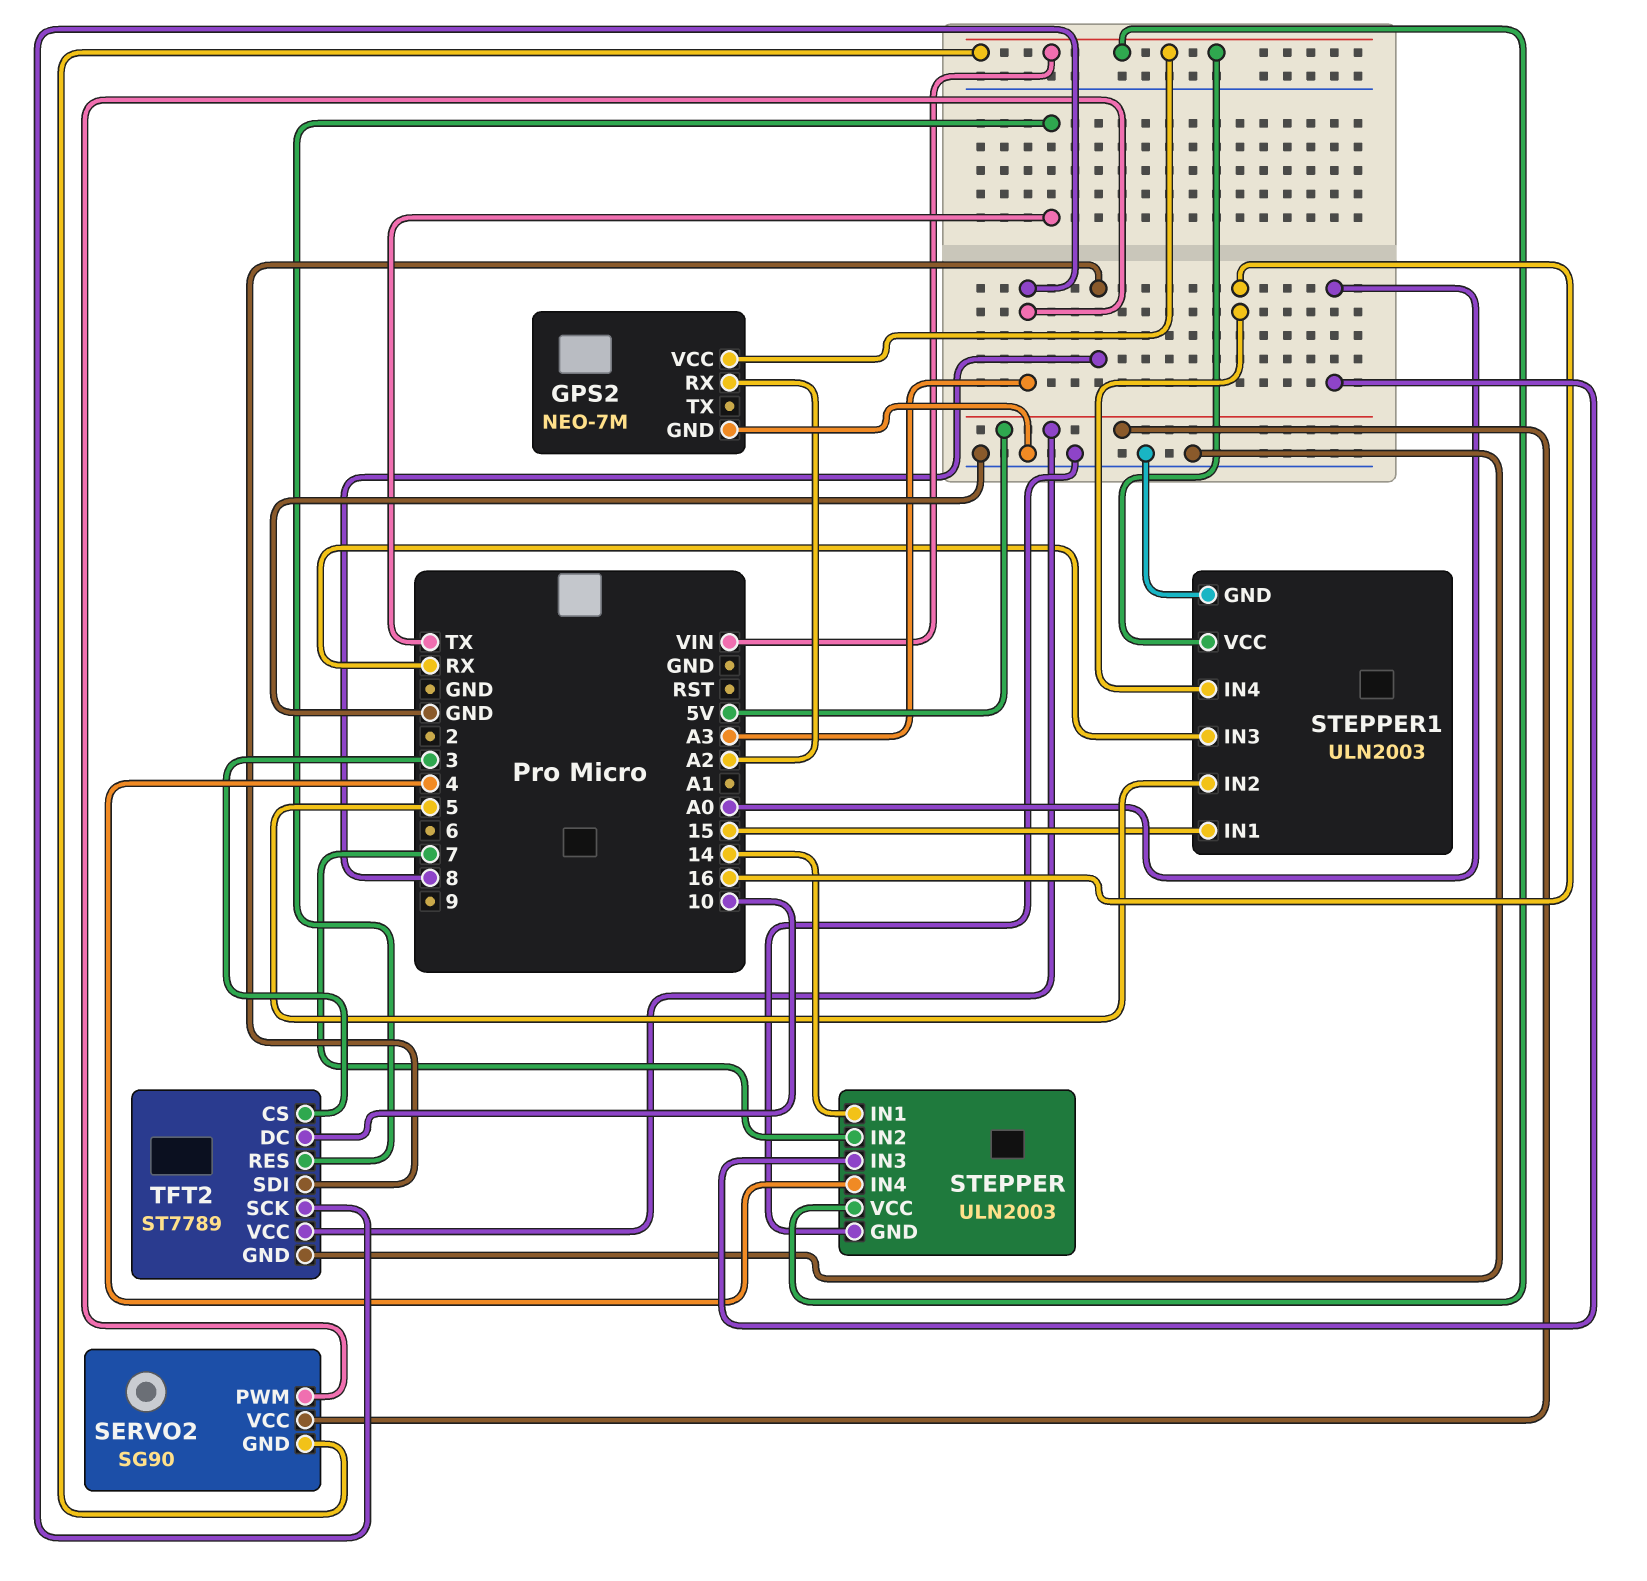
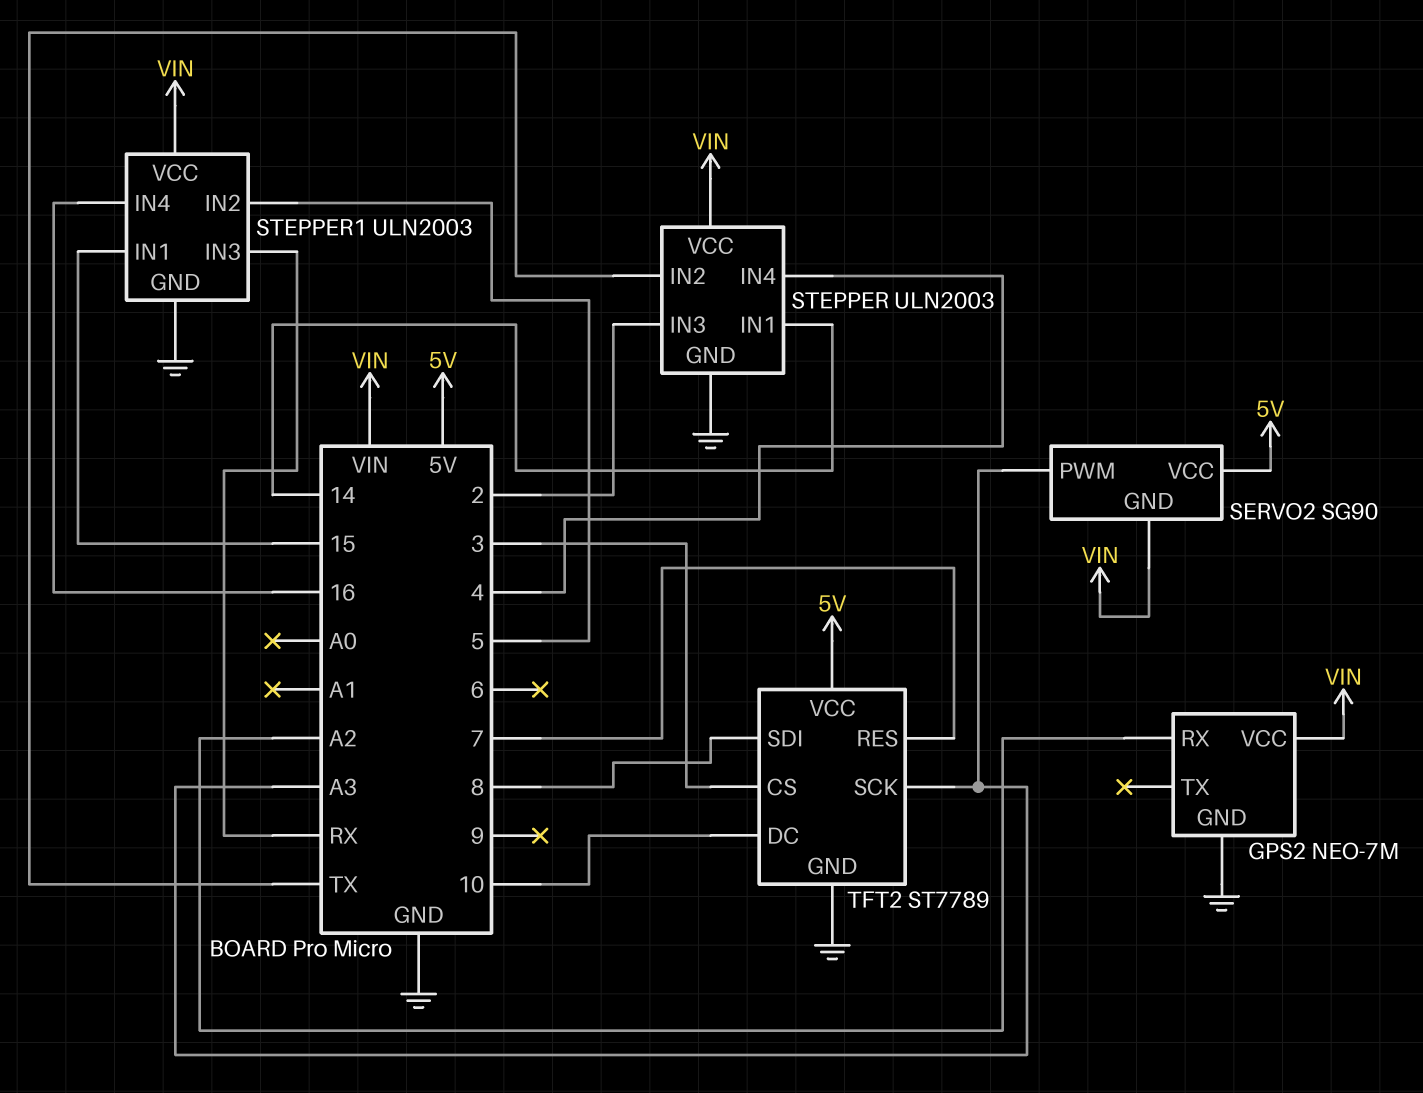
STEPPER pin IN2: 7 -> TX
STEPPER pin IN3: A0 -> 2
TFT2 pin RES: TX -> 7

